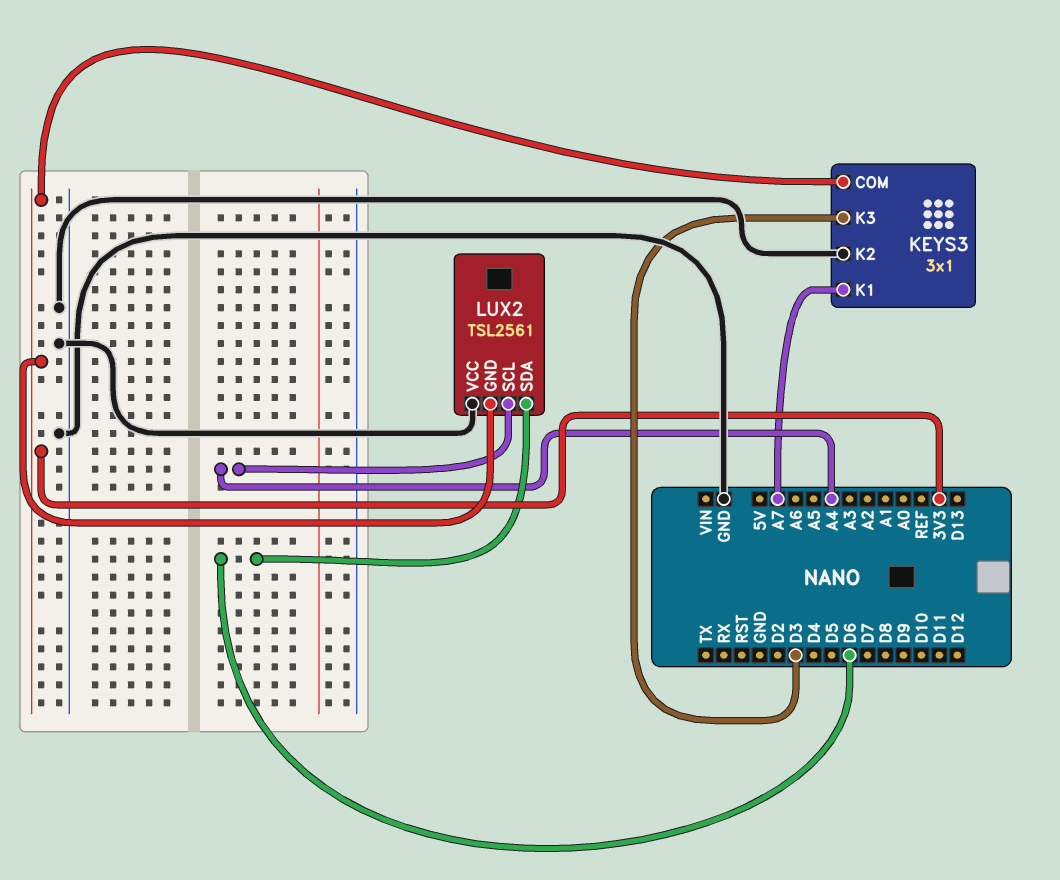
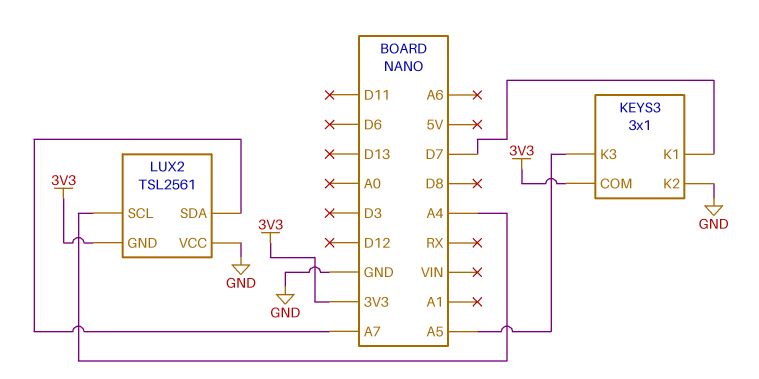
KEYS3 pin K1: A7 -> D7
KEYS3 pin K3: D3 -> A5
LUX2 pin SDA: D6 -> A7

